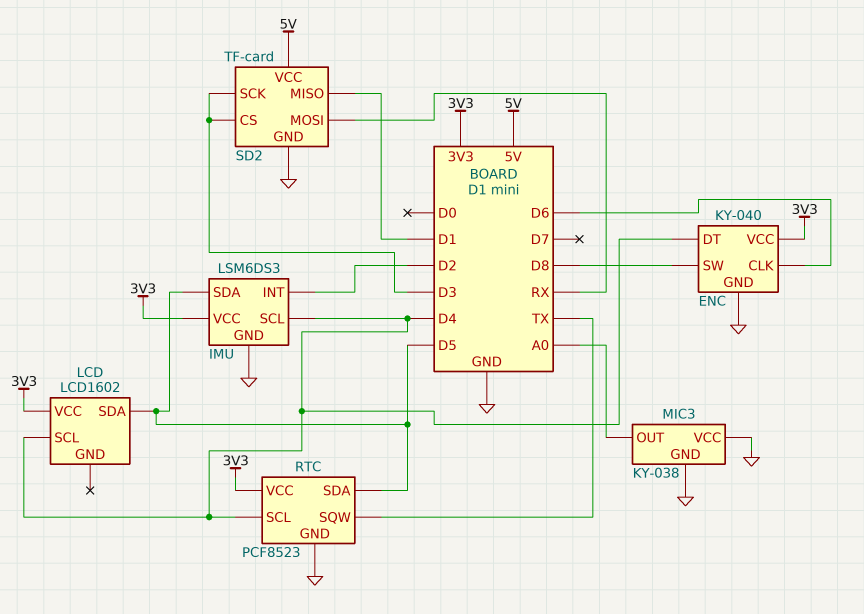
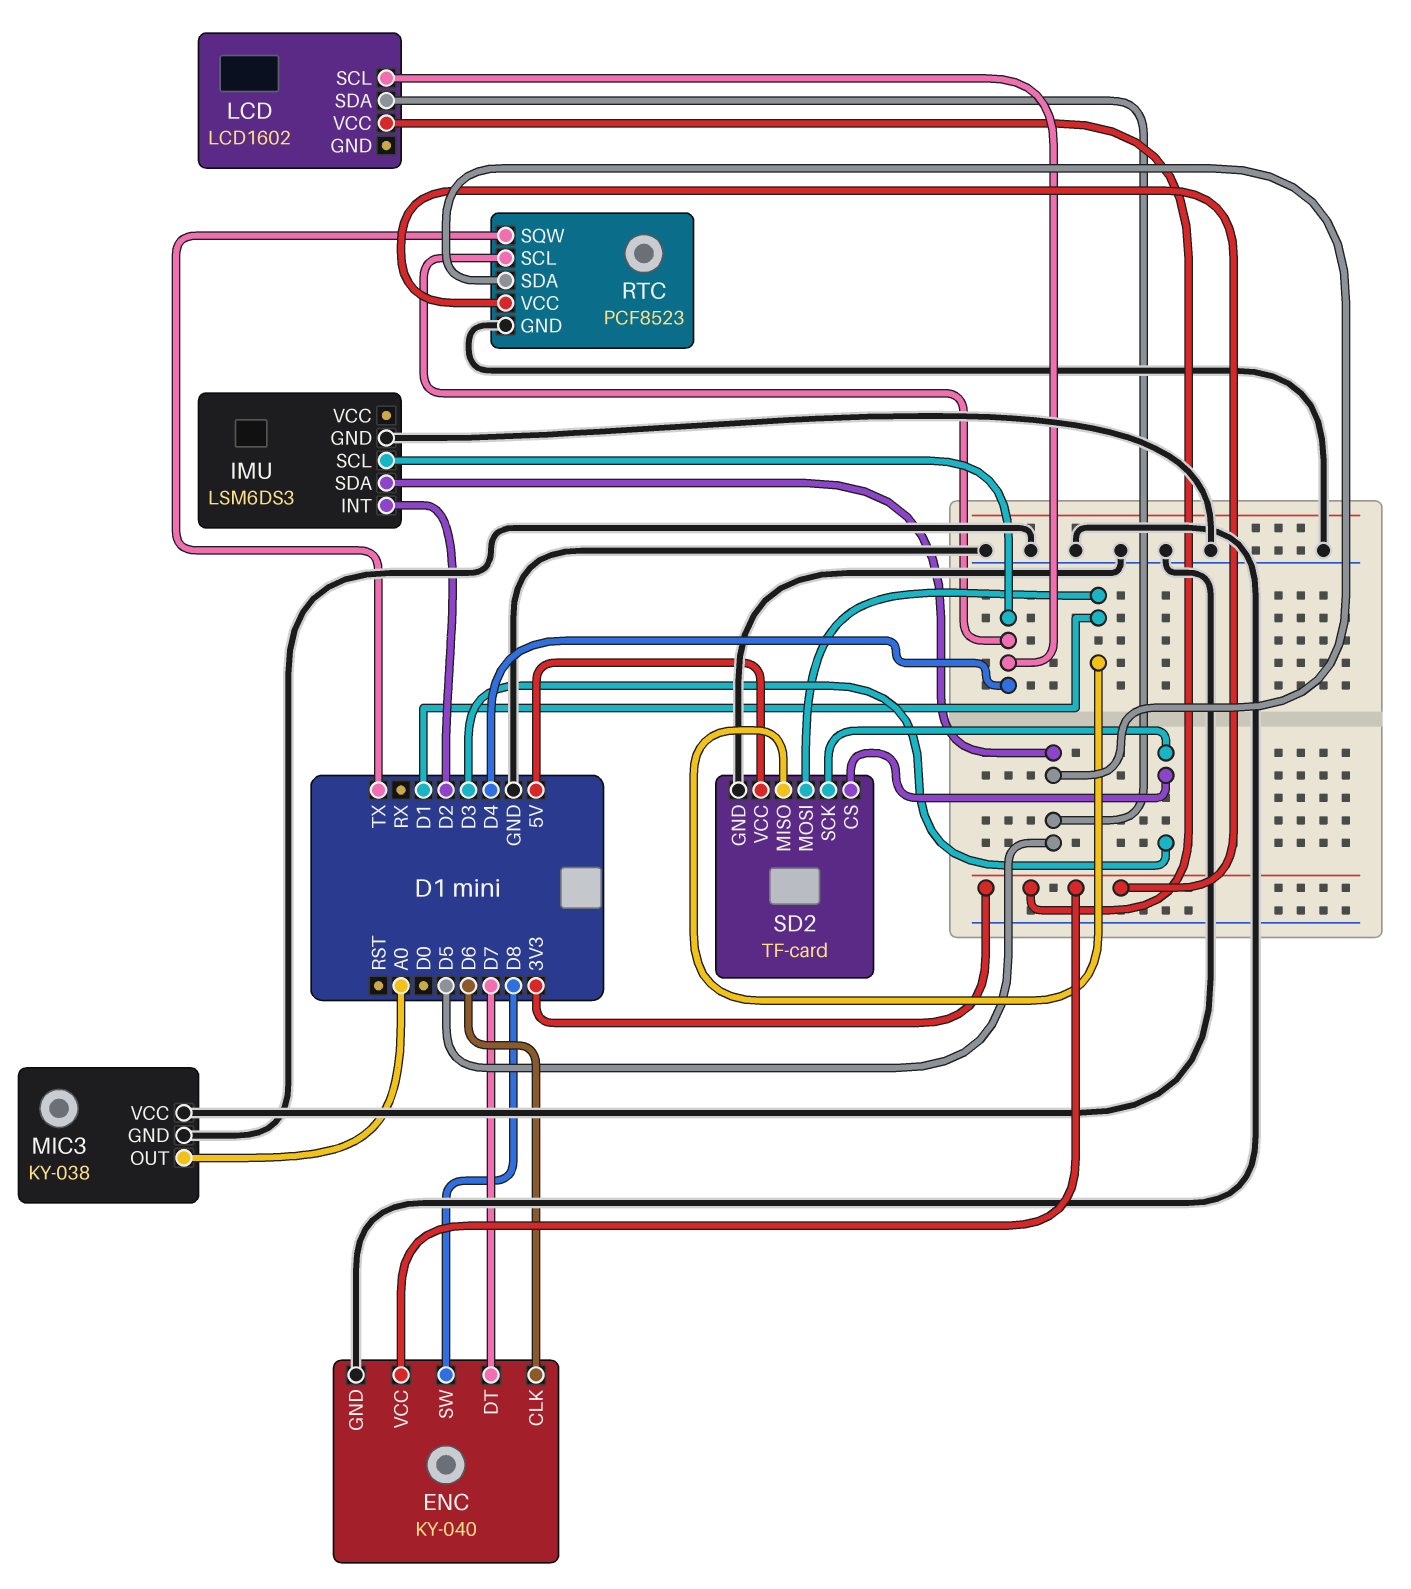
ENC pin DT: D4 -> D7
IMU pin VCC: 3V3 -> none
SD2 pin MOSI: RX -> D1

